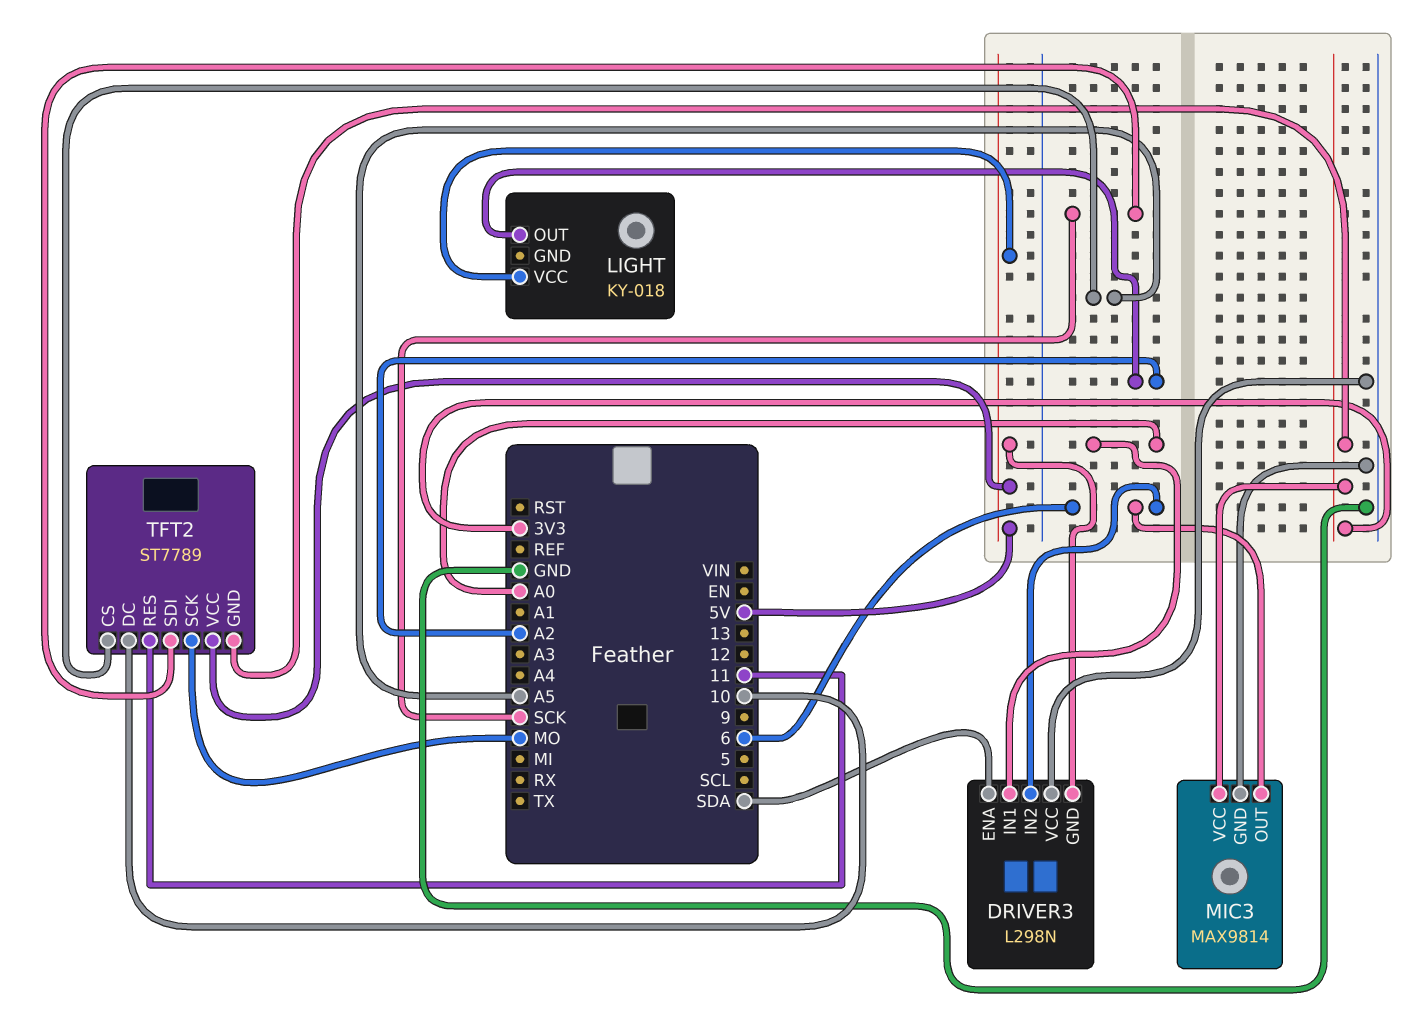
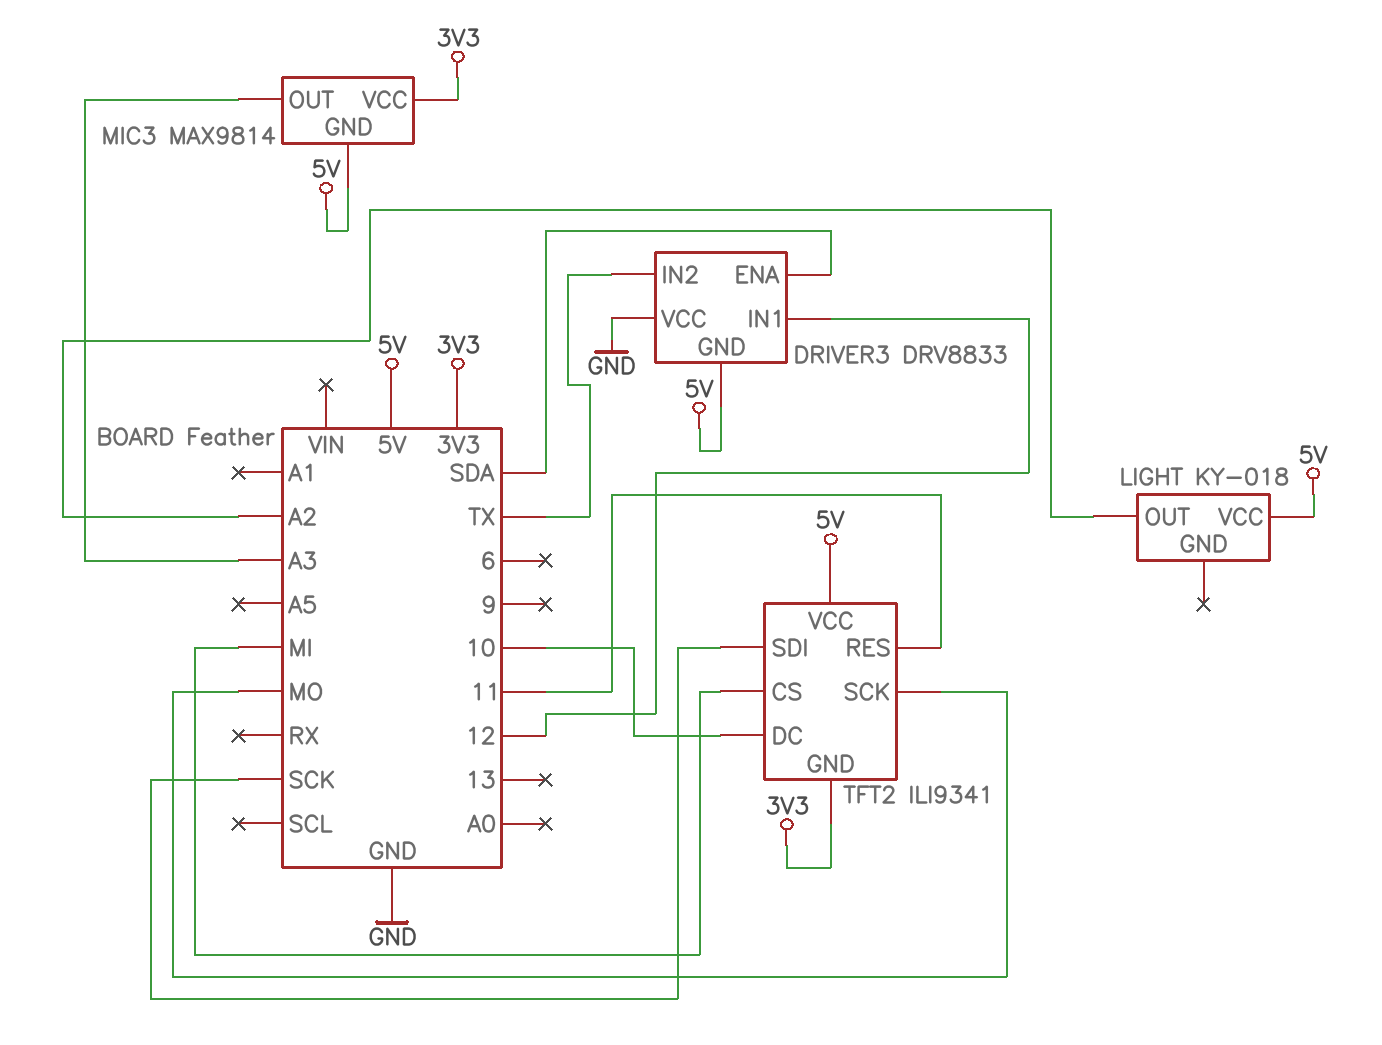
DRIVER3: L298N -> DRV8833
DRIVER3 pin IN1: A0 -> 12
DRIVER3 pin IN2: 6 -> TX
MIC3 pin GND: GND -> 5V
MIC3 pin OUT: 6 -> A3
TFT2: ST7789 -> ILI9341
TFT2 pin CS: A5 -> MI

